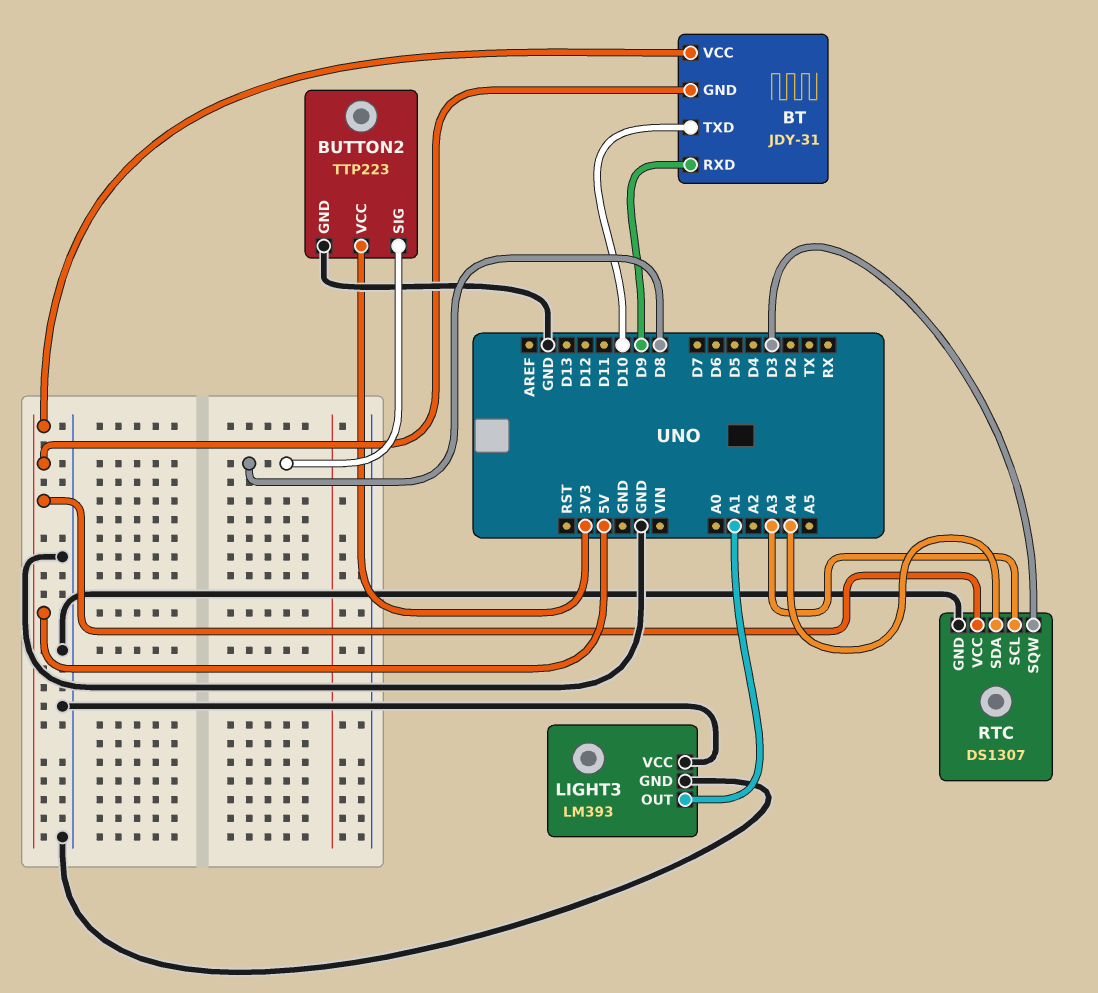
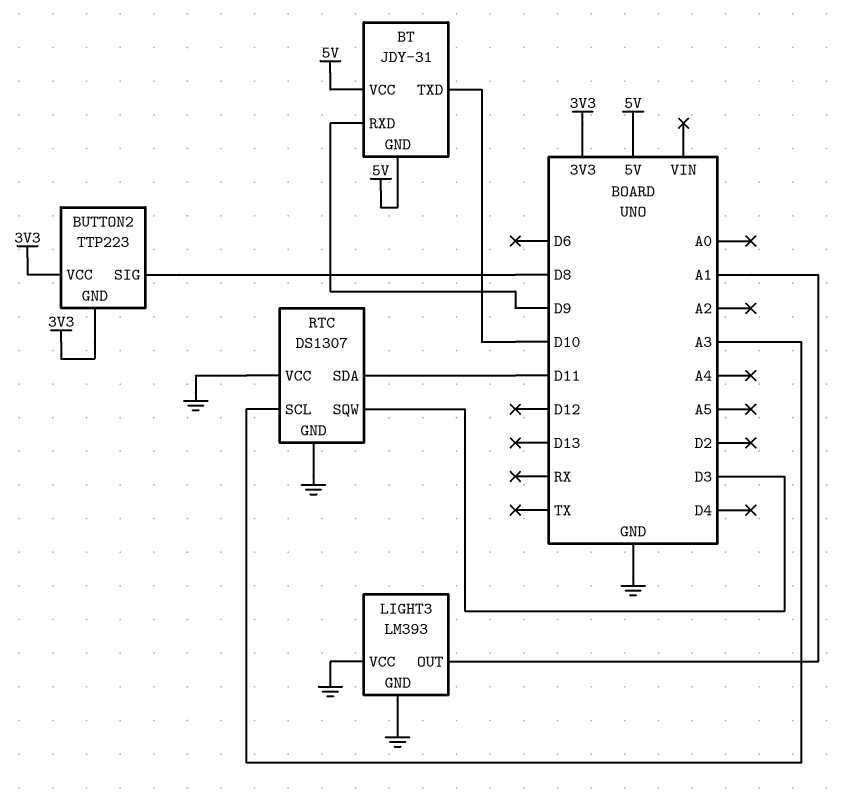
BUTTON2 pin GND: GND -> 3V3
RTC pin SDA: A4 -> D11
RTC pin VCC: 5V -> GND

